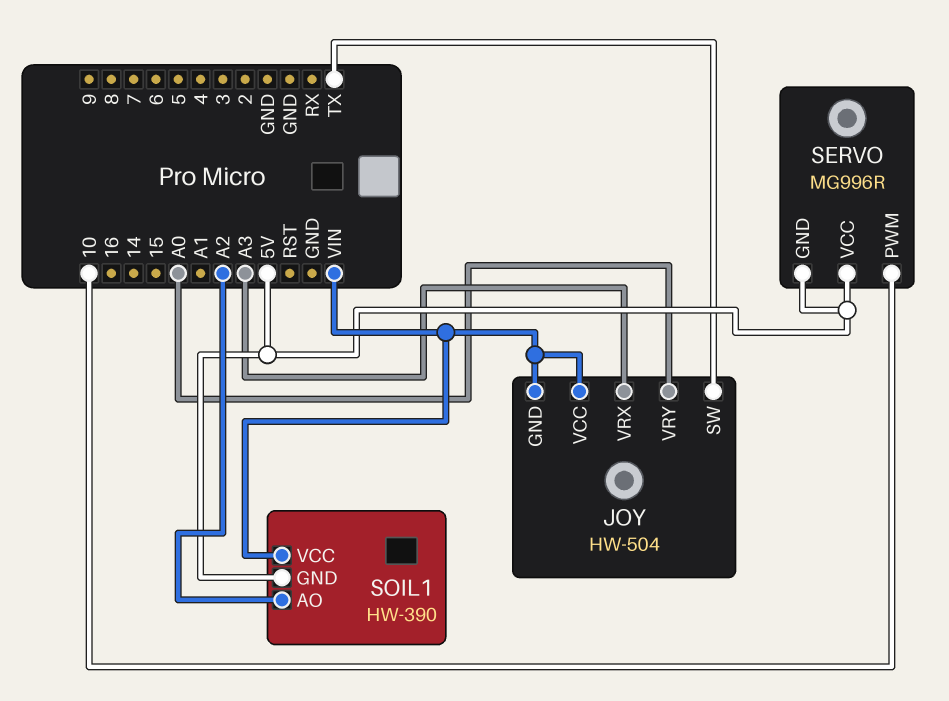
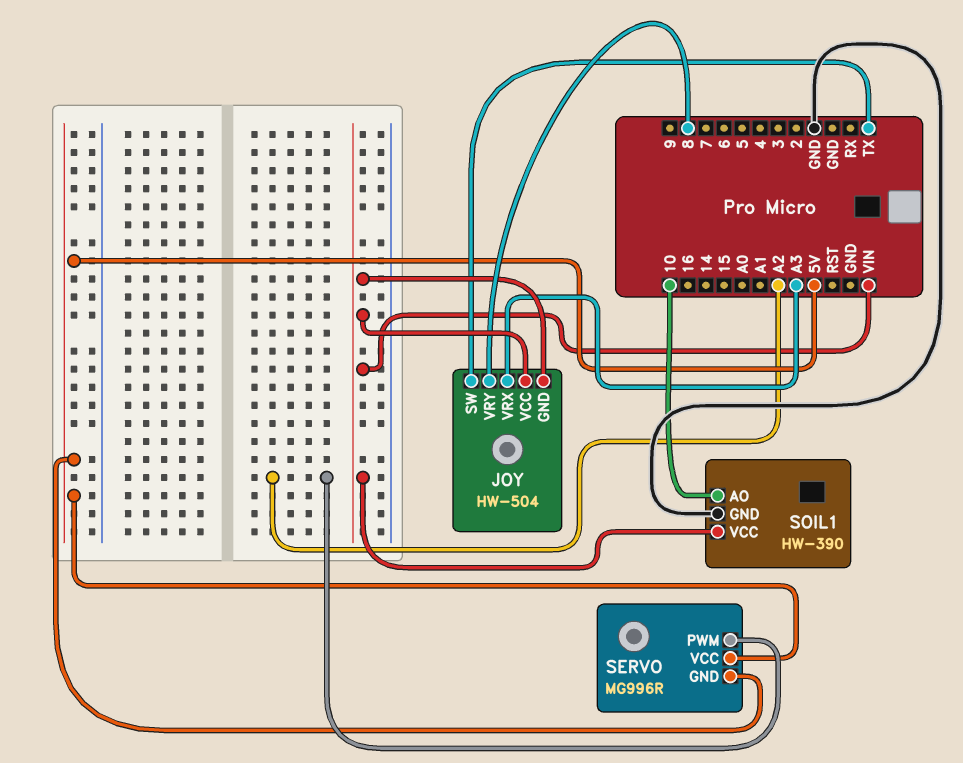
JOY pin VRY: A0 -> 8
SERVO pin PWM: 10 -> A2
SOIL1 pin AO: A2 -> 10
SOIL1 pin GND: 5V -> GND

